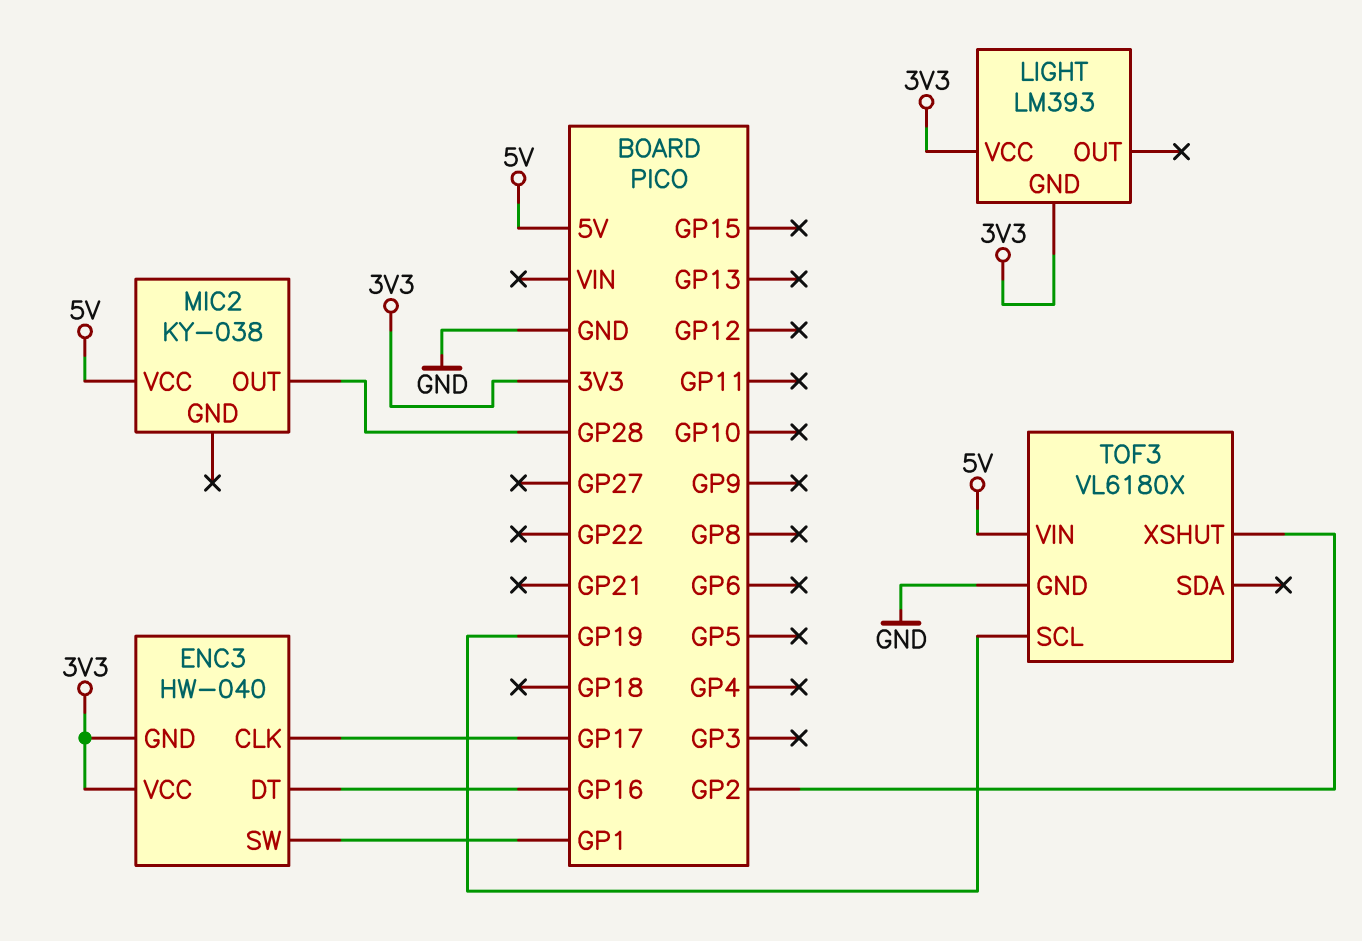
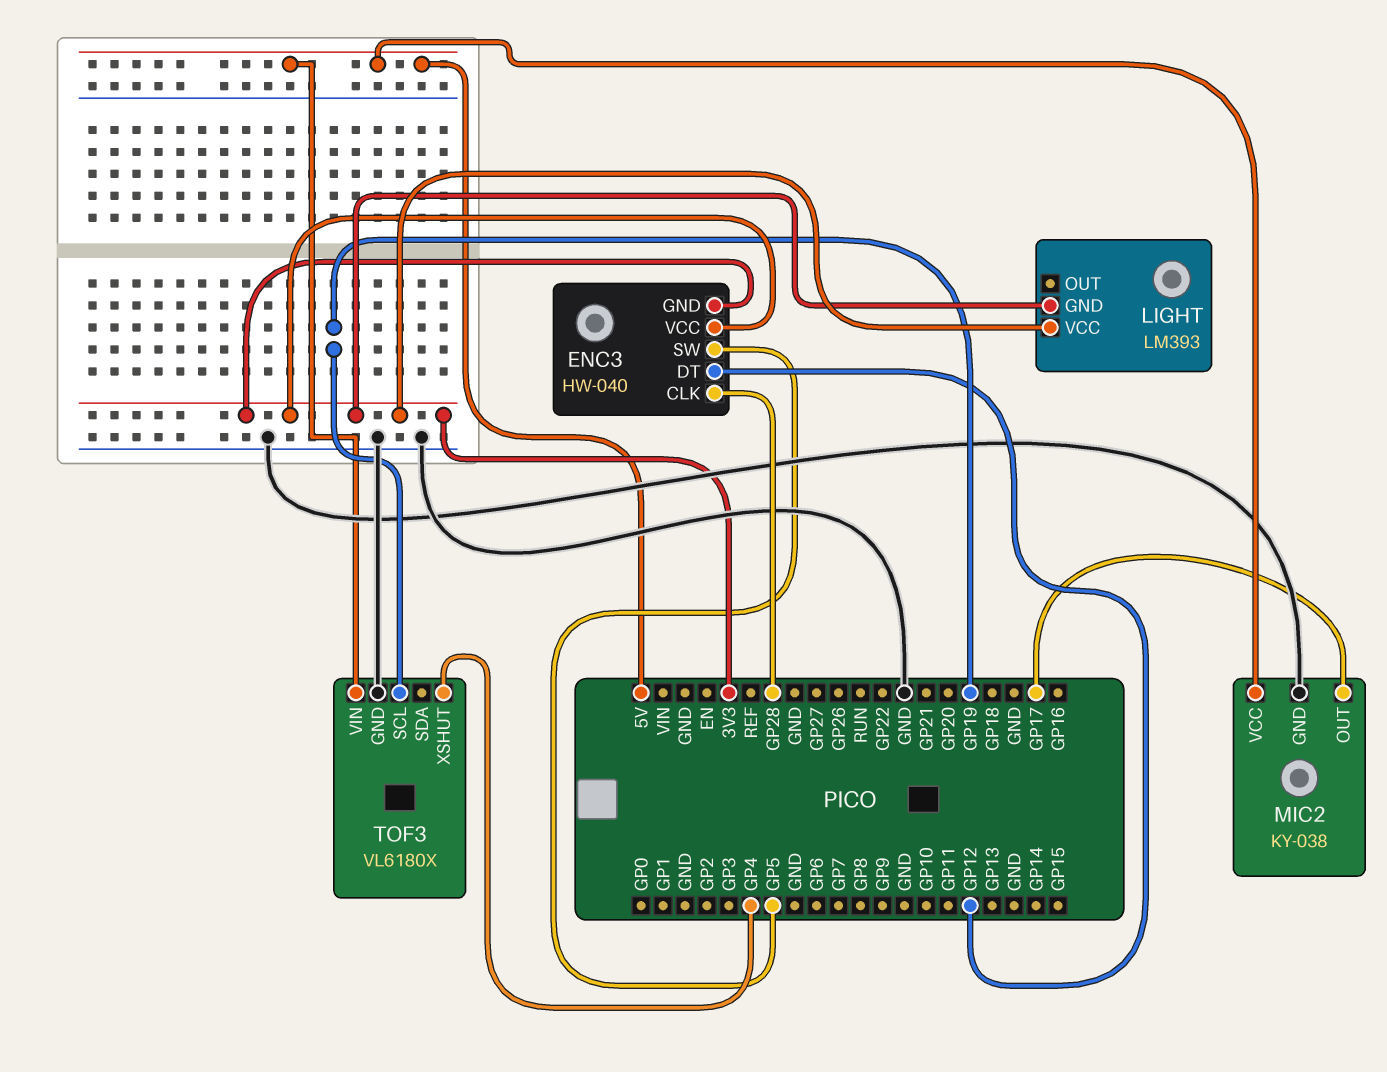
ENC3 pin CLK: GP17 -> GP28
ENC3 pin DT: GP16 -> GP12
ENC3 pin SW: GP1 -> GP5
MIC2 pin GND: none -> GND
MIC2 pin OUT: GP28 -> GP17
TOF3 pin XSHUT: GP2 -> GP4

